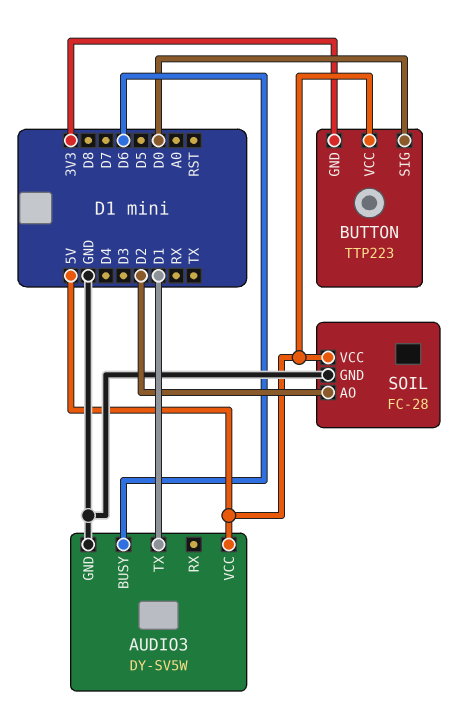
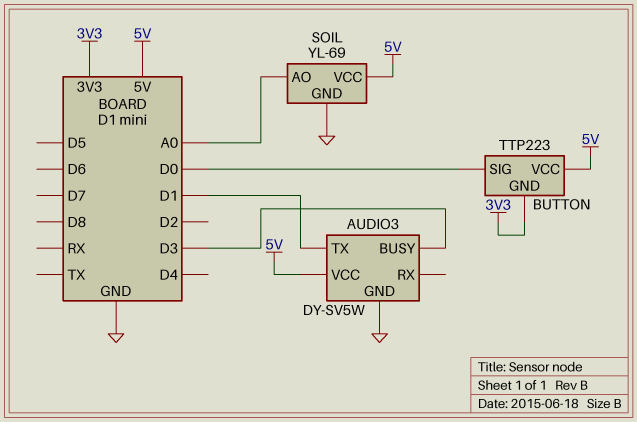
AUDIO3 pin BUSY: D6 -> D3
SOIL: FC-28 -> YL-69
SOIL pin AO: D2 -> A0

